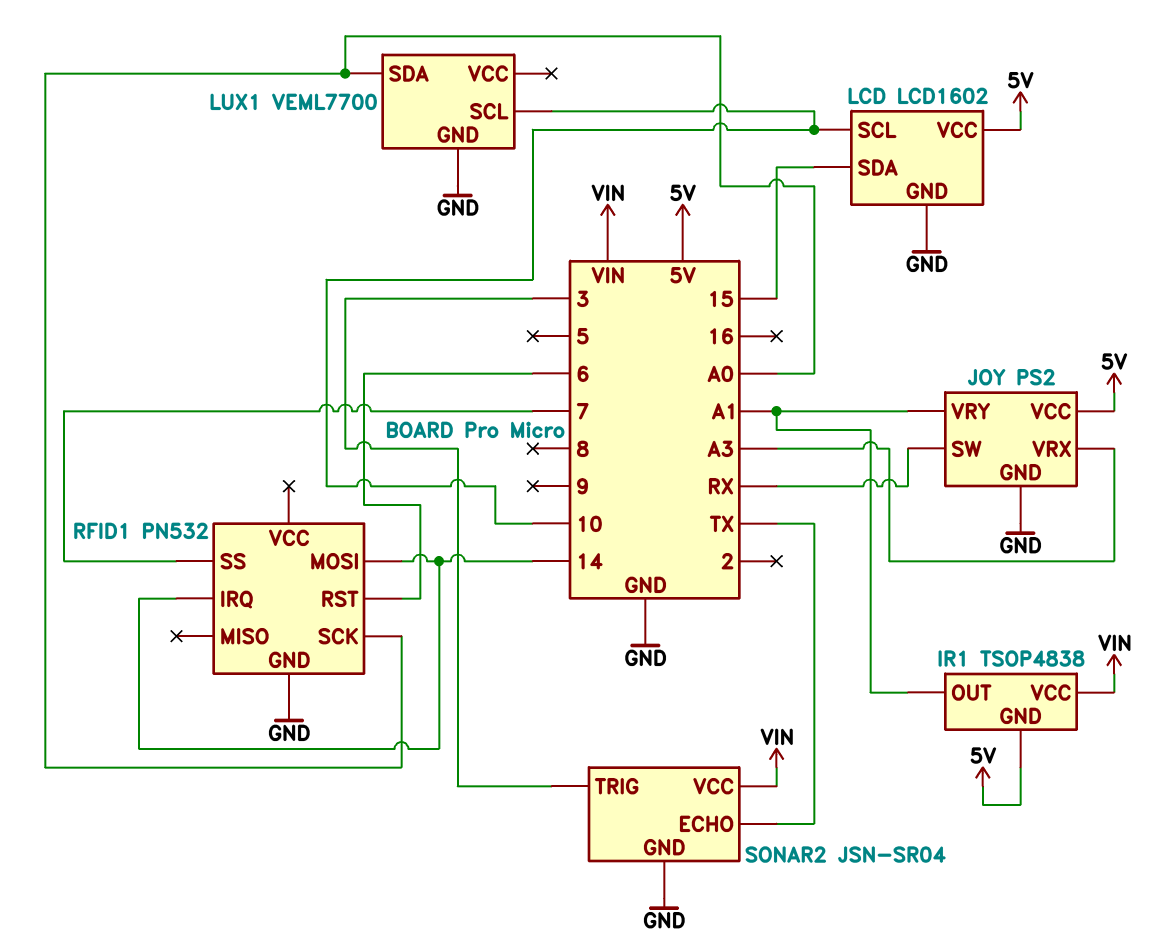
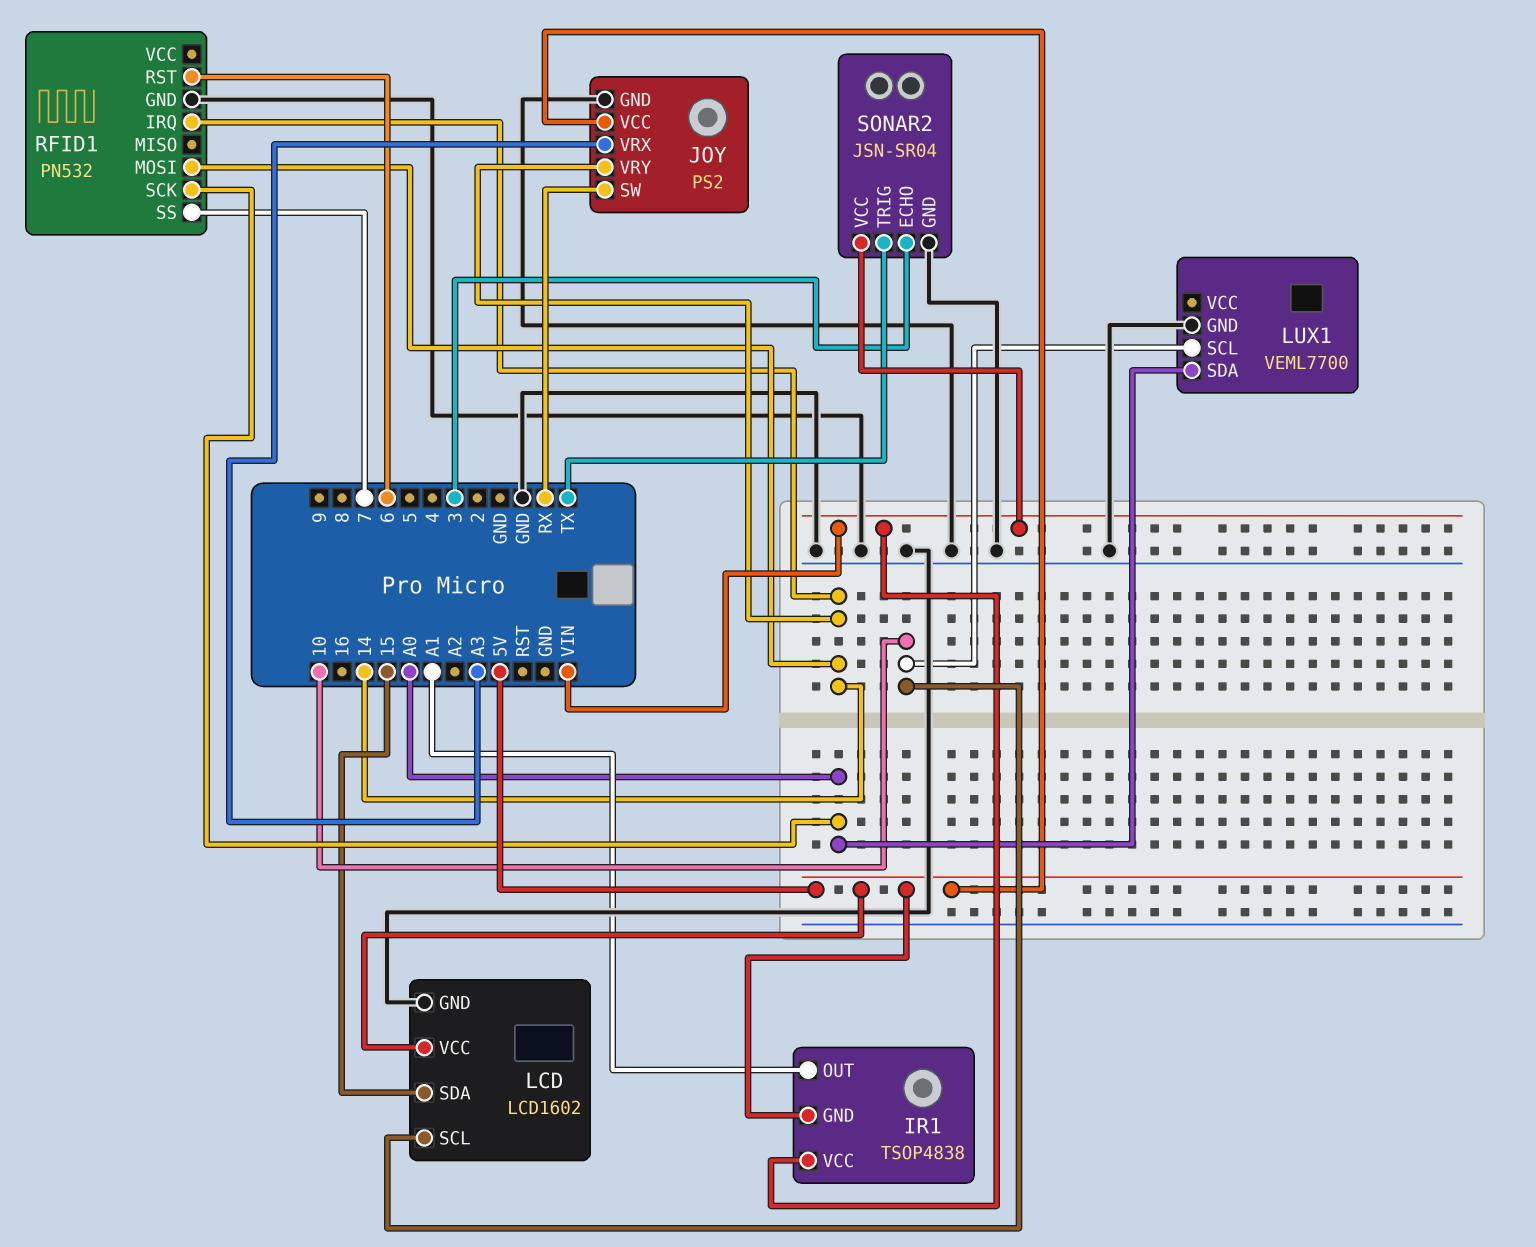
JOY pin VRY: A1 -> 14
SONAR2 pin ECHO: TX -> 3
SONAR2 pin TRIG: 3 -> TX

